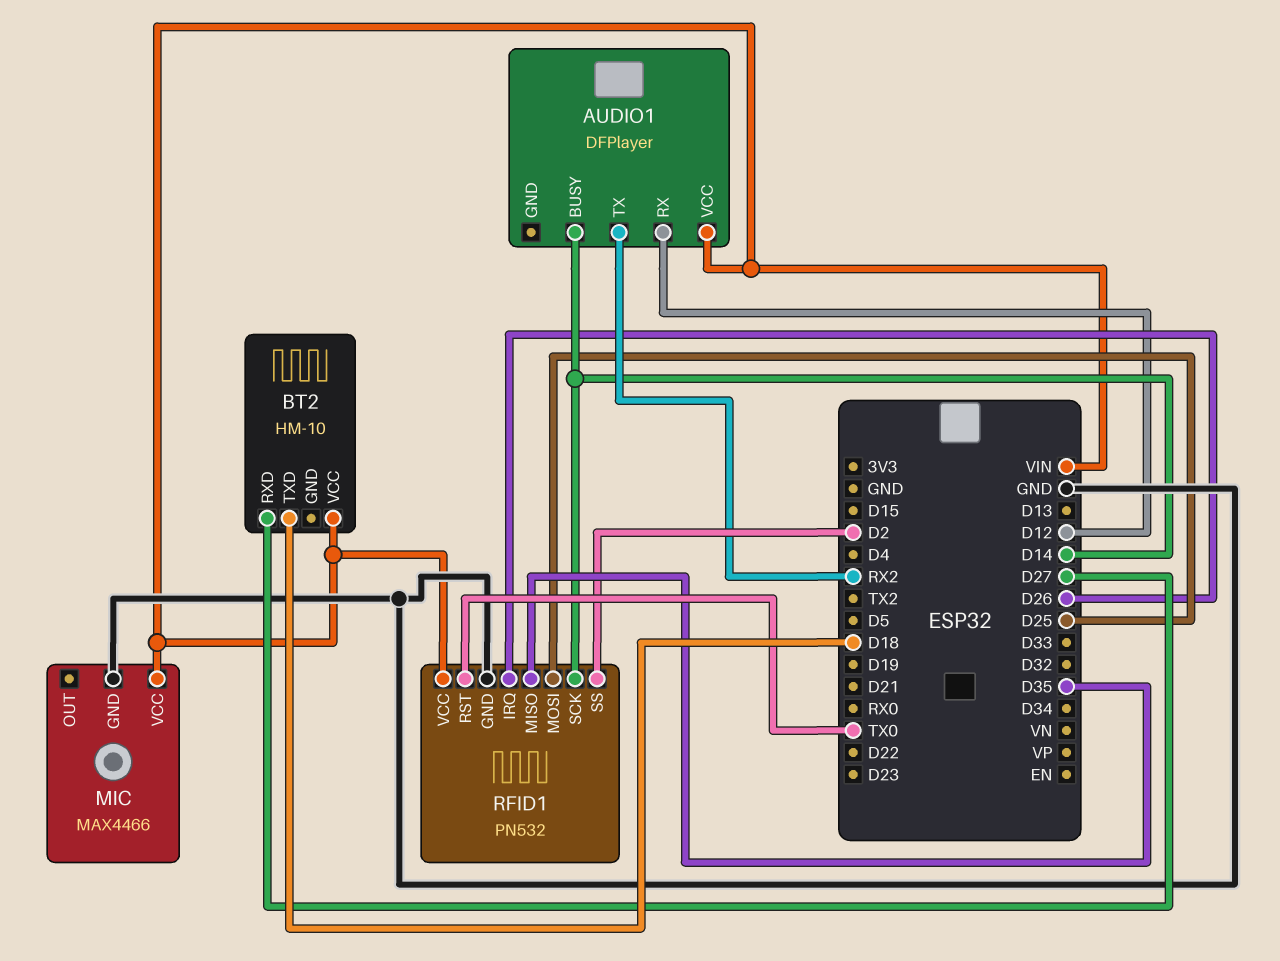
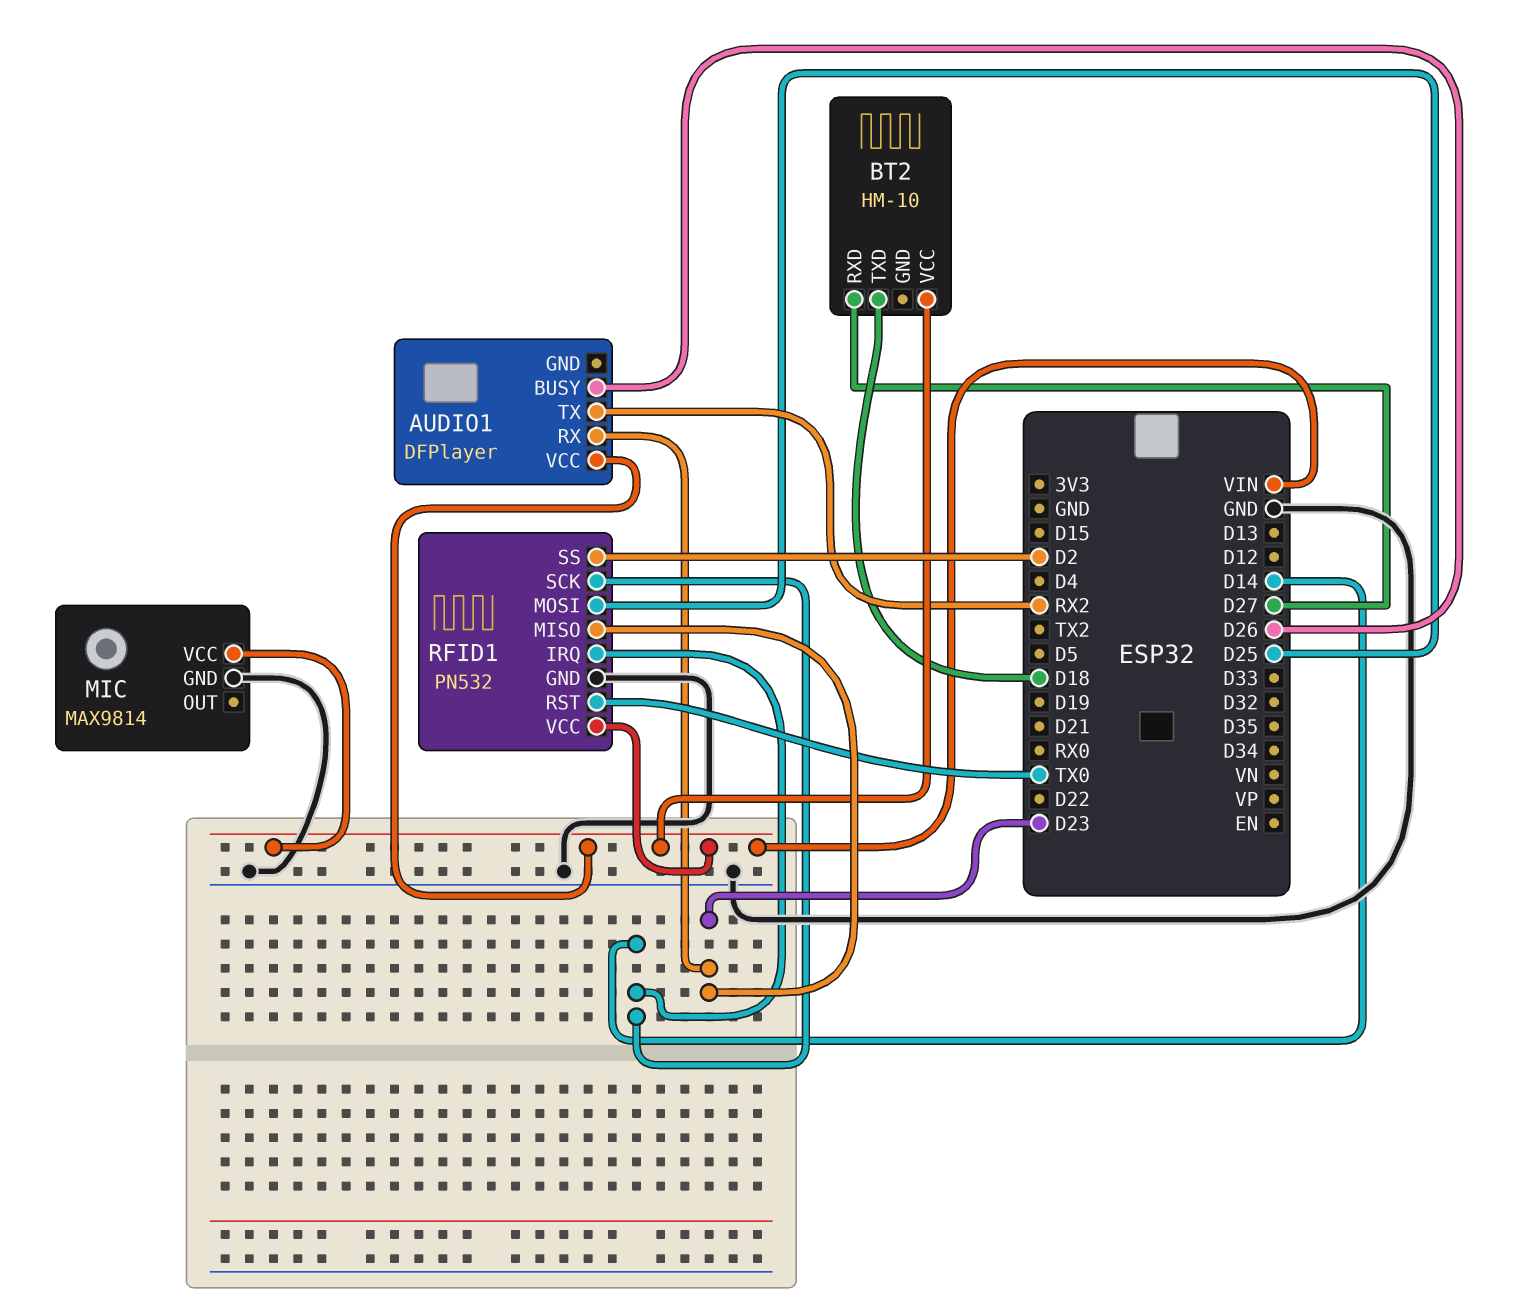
AUDIO1 pin BUSY: D14 -> D26
AUDIO1 pin RX: D12 -> D23
MIC: MAX4466 -> MAX9814
RFID1 pin IRQ: D26 -> D14
RFID1 pin MISO: D35 -> D23

